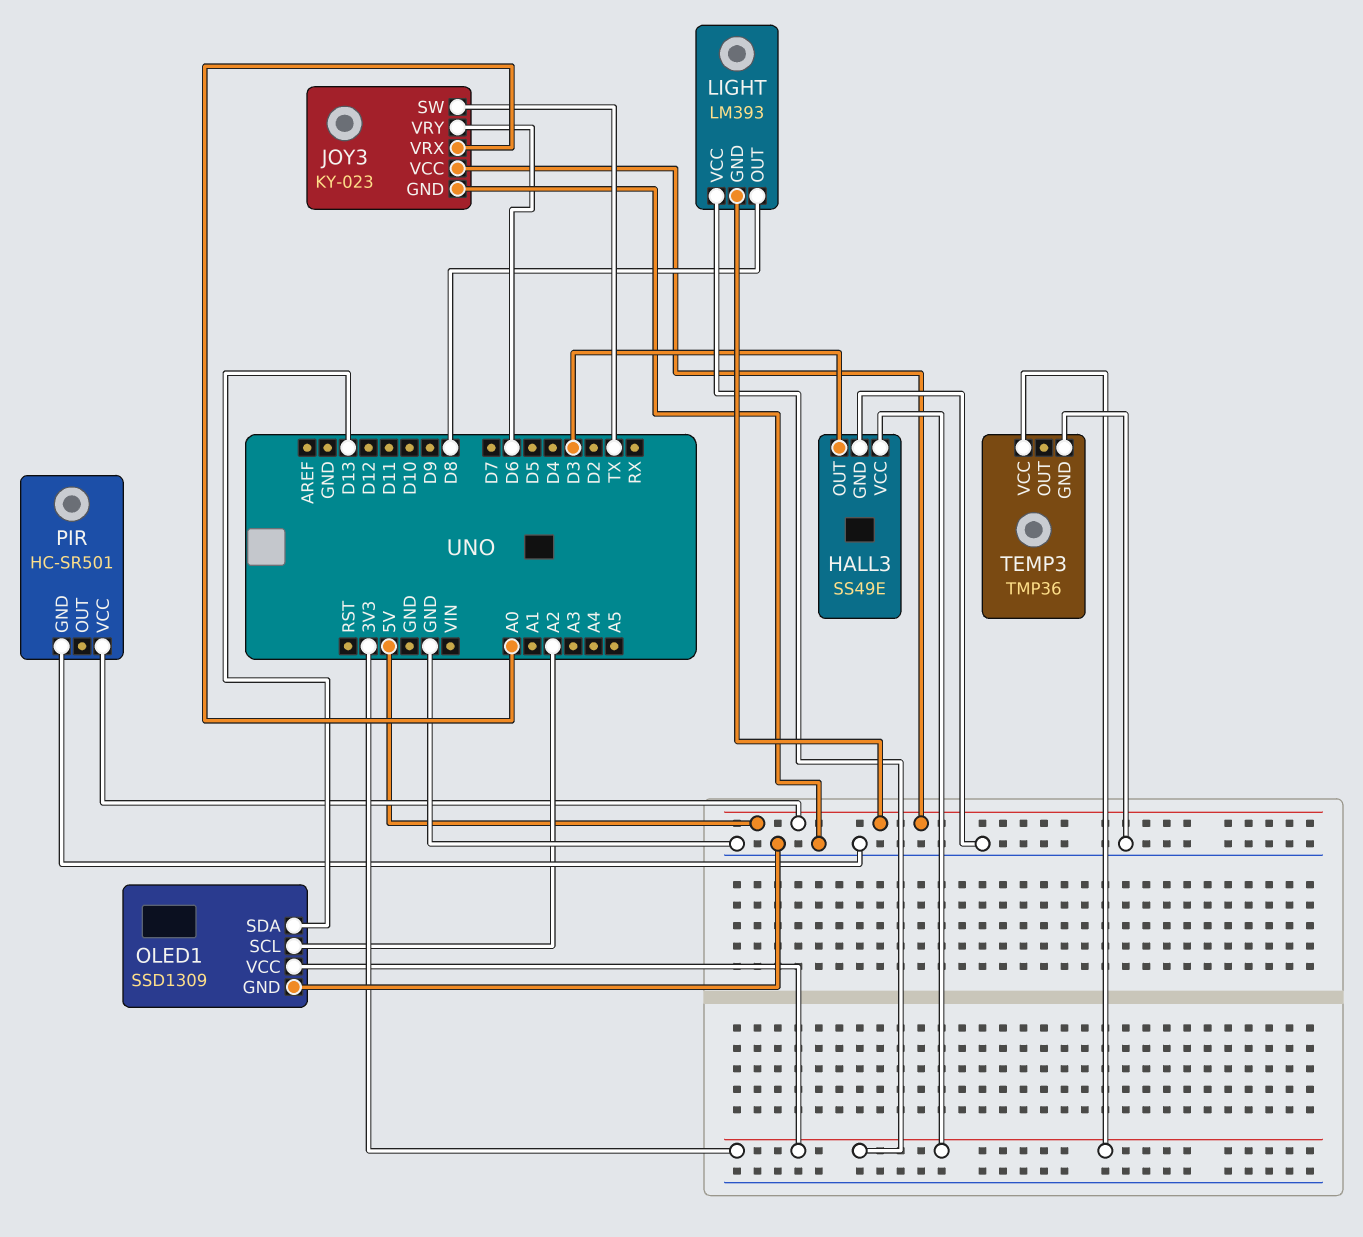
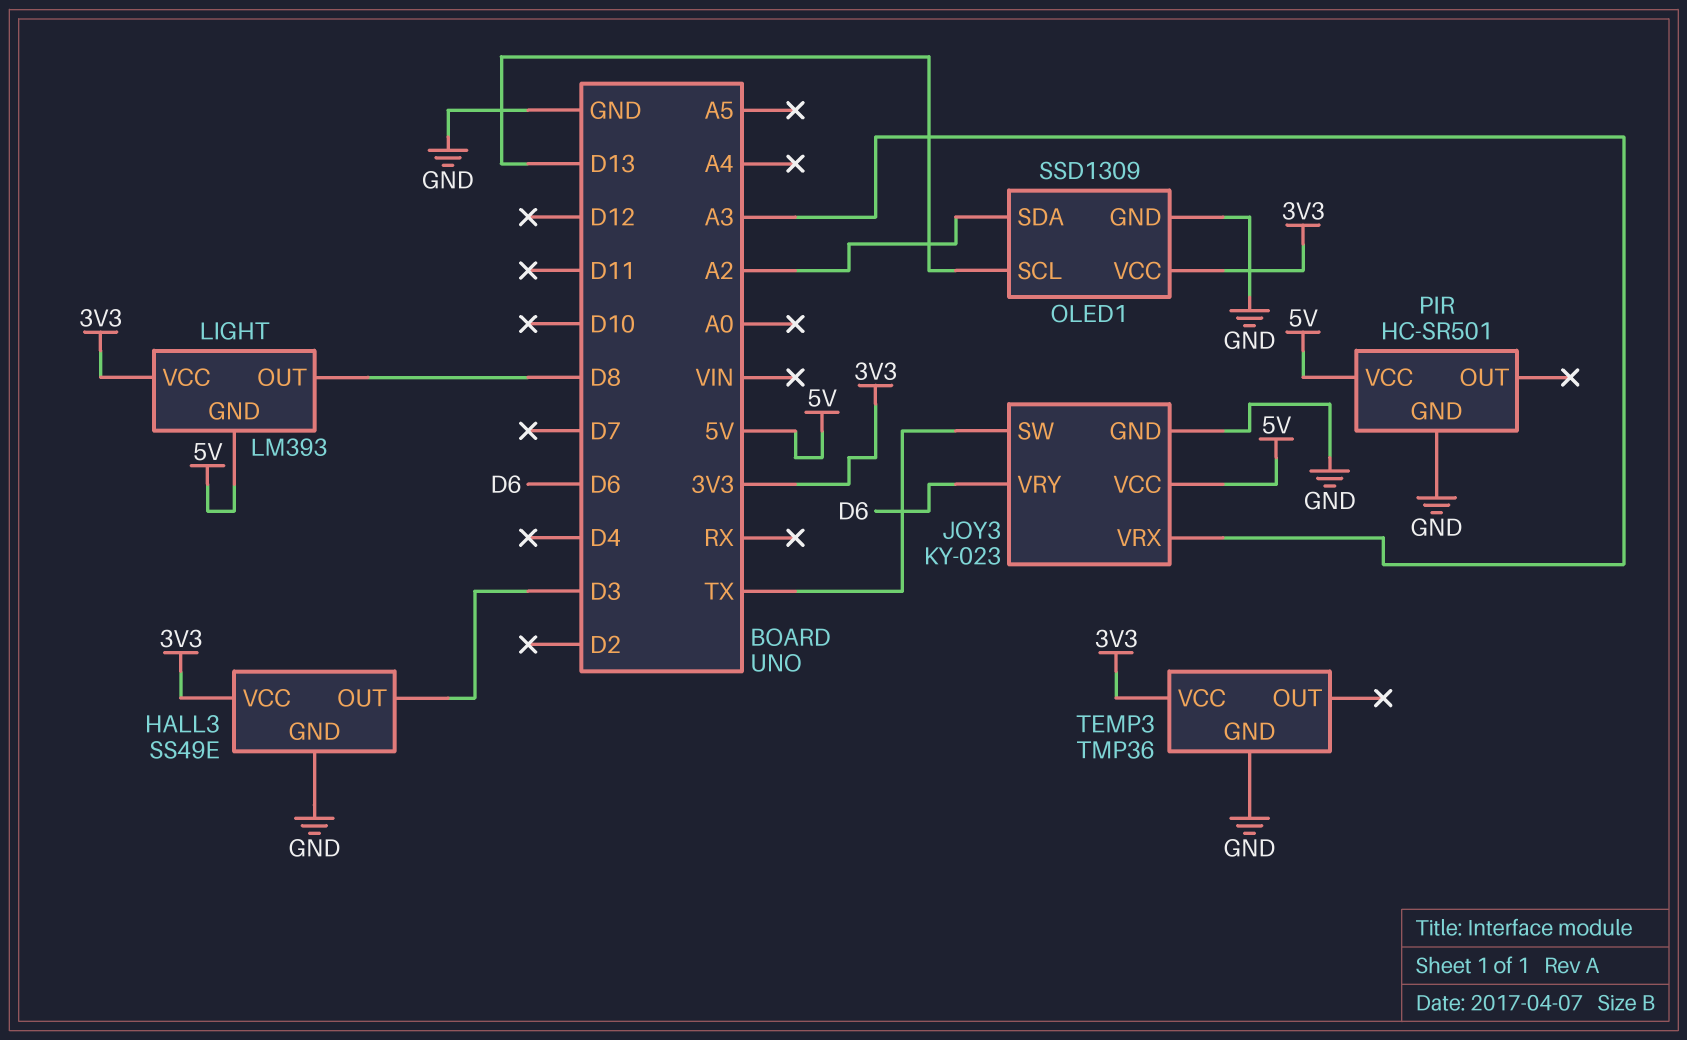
JOY3 pin VRX: A0 -> A3
OLED1 pin SCL: A2 -> D13
OLED1 pin SDA: D13 -> A2

